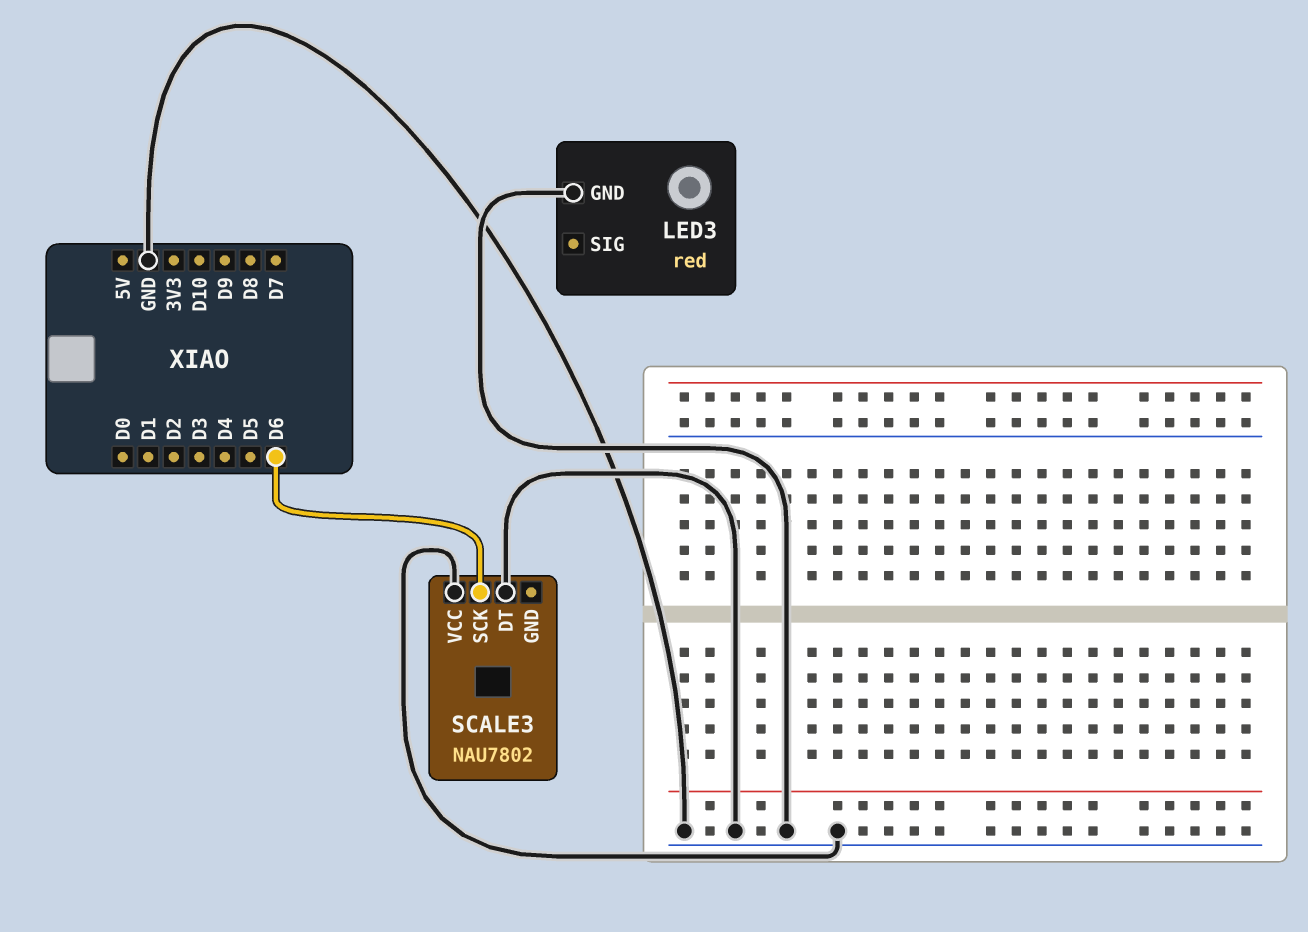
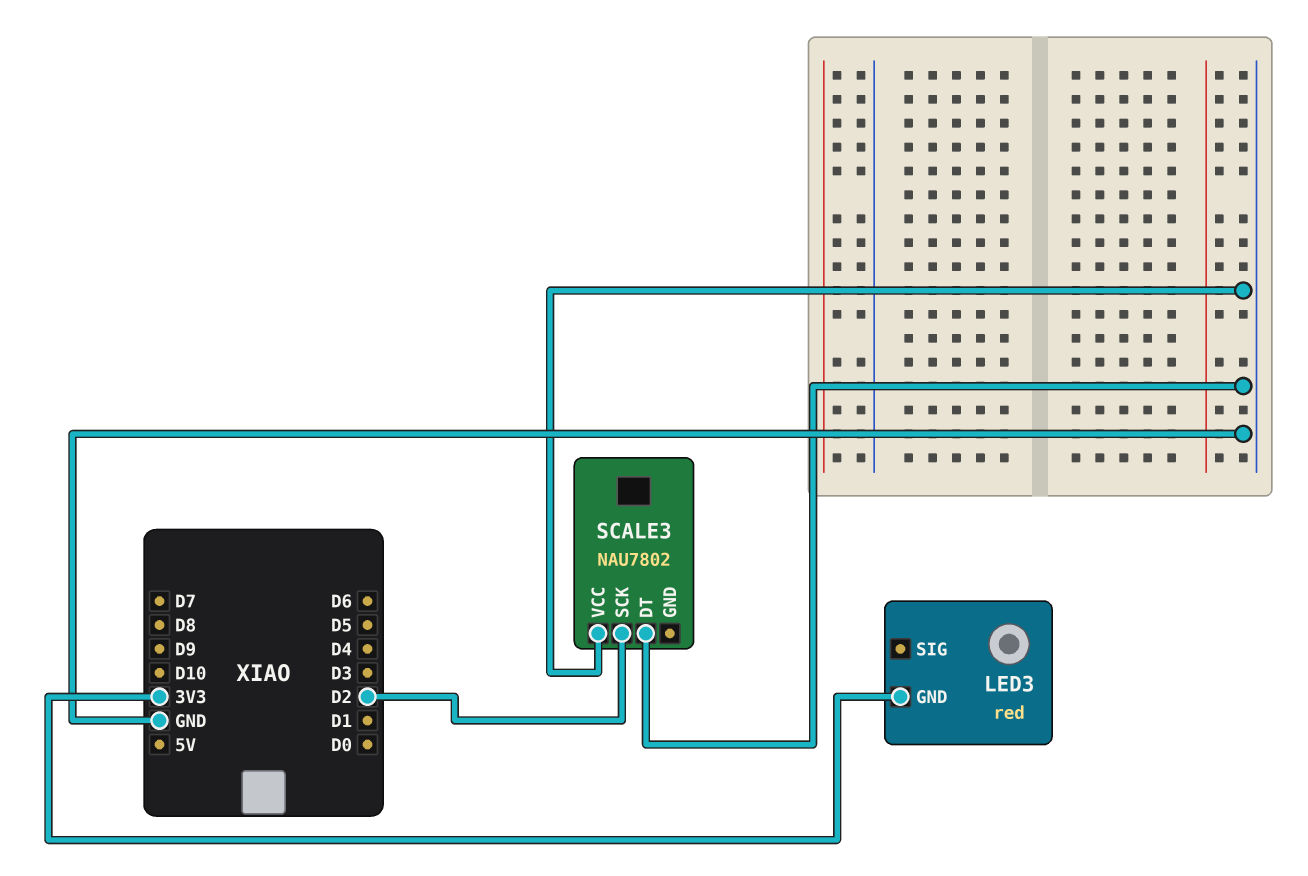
LED3 pin GND: GND -> 3V3
SCALE3 pin SCK: D6 -> D2

